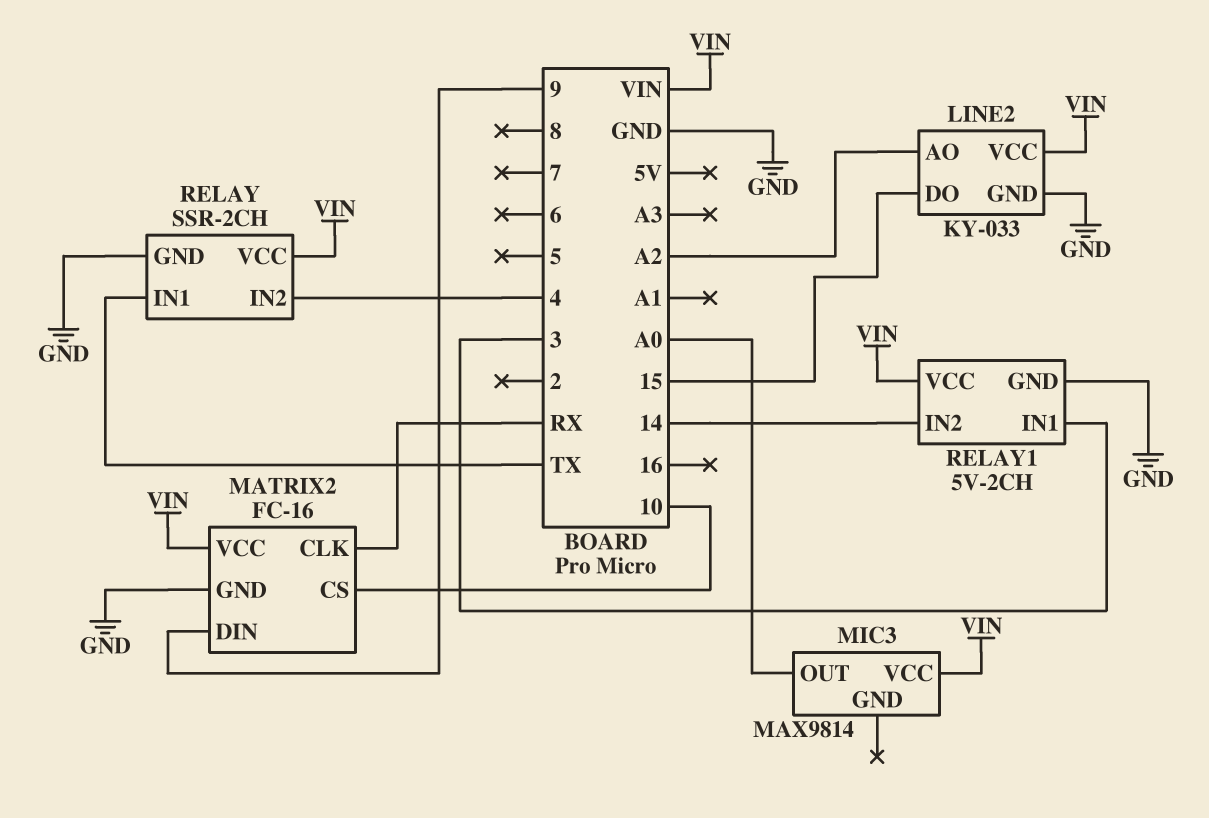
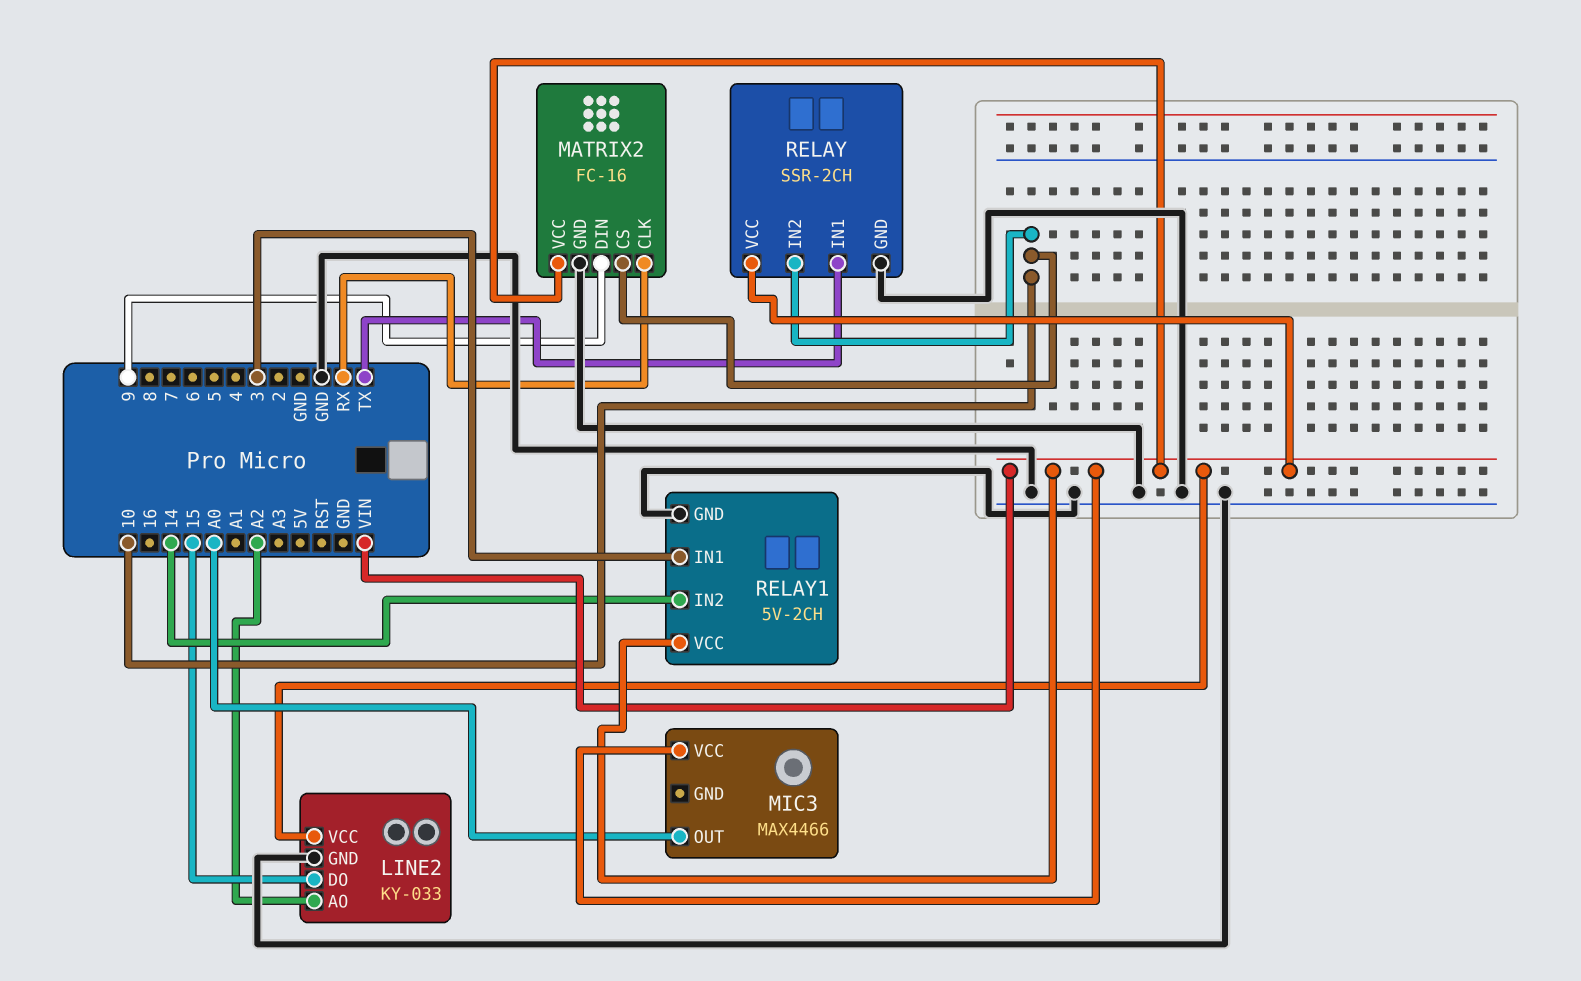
MIC3: MAX9814 -> MAX4466
RELAY pin IN2: 4 -> 10

